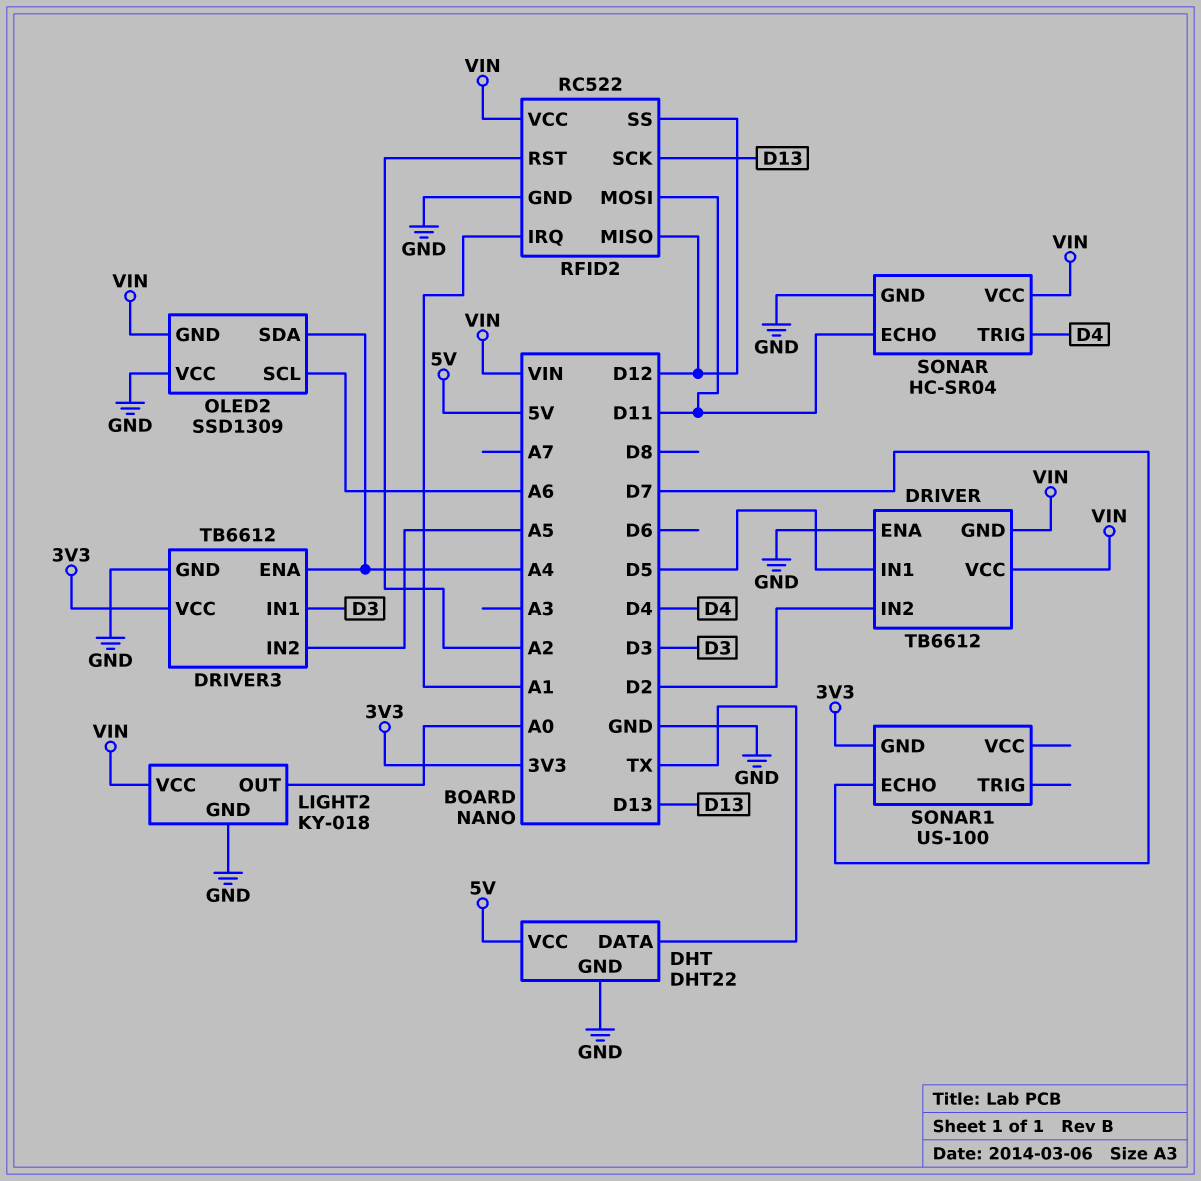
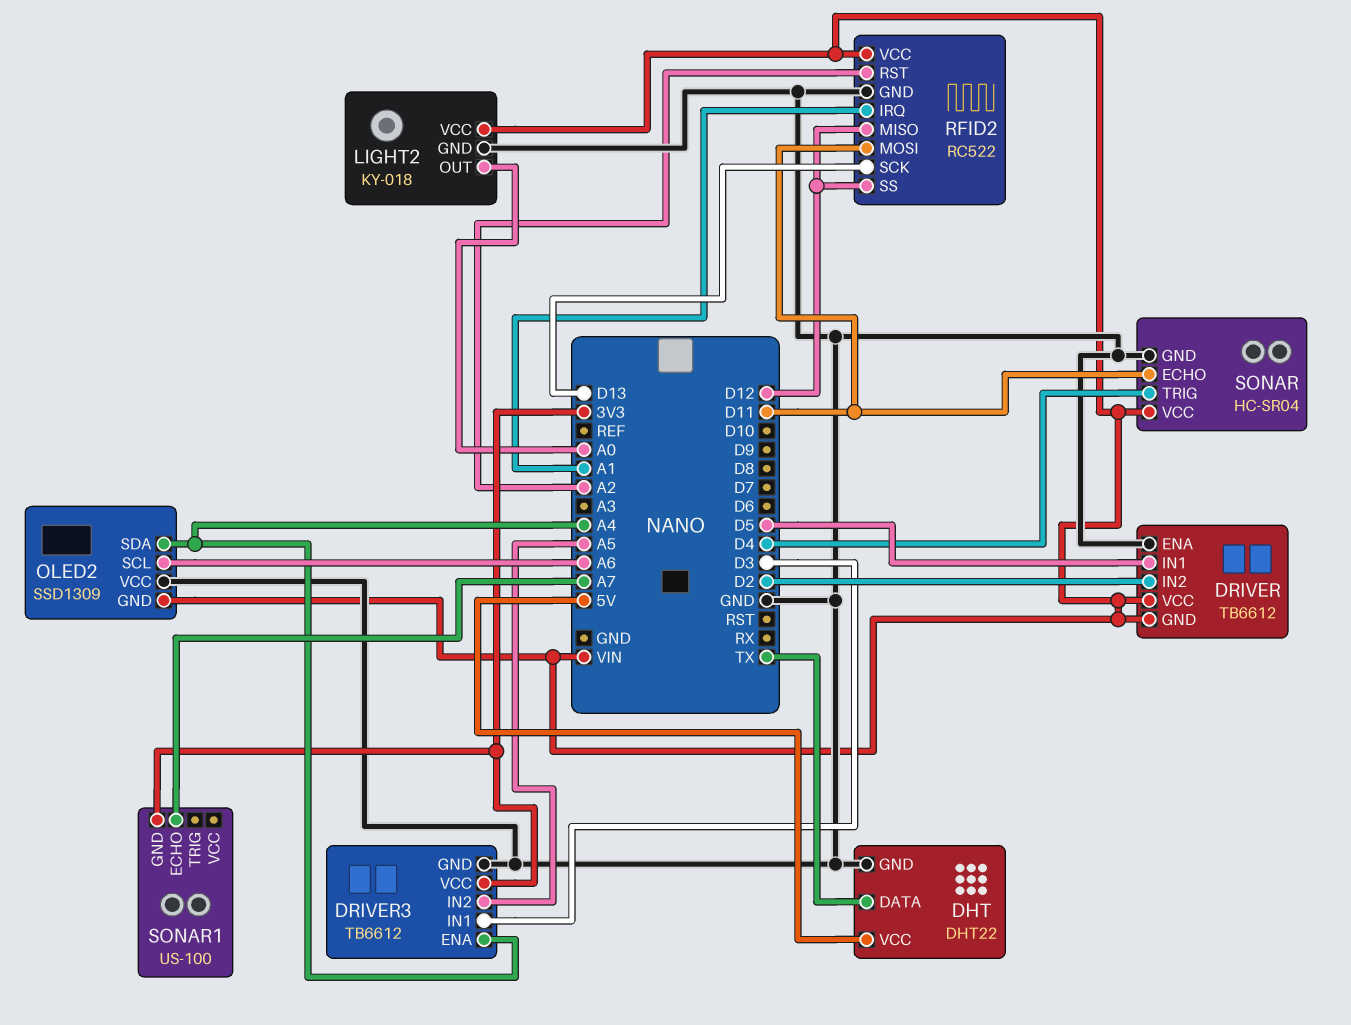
SONAR1 pin ECHO: D7 -> A7

